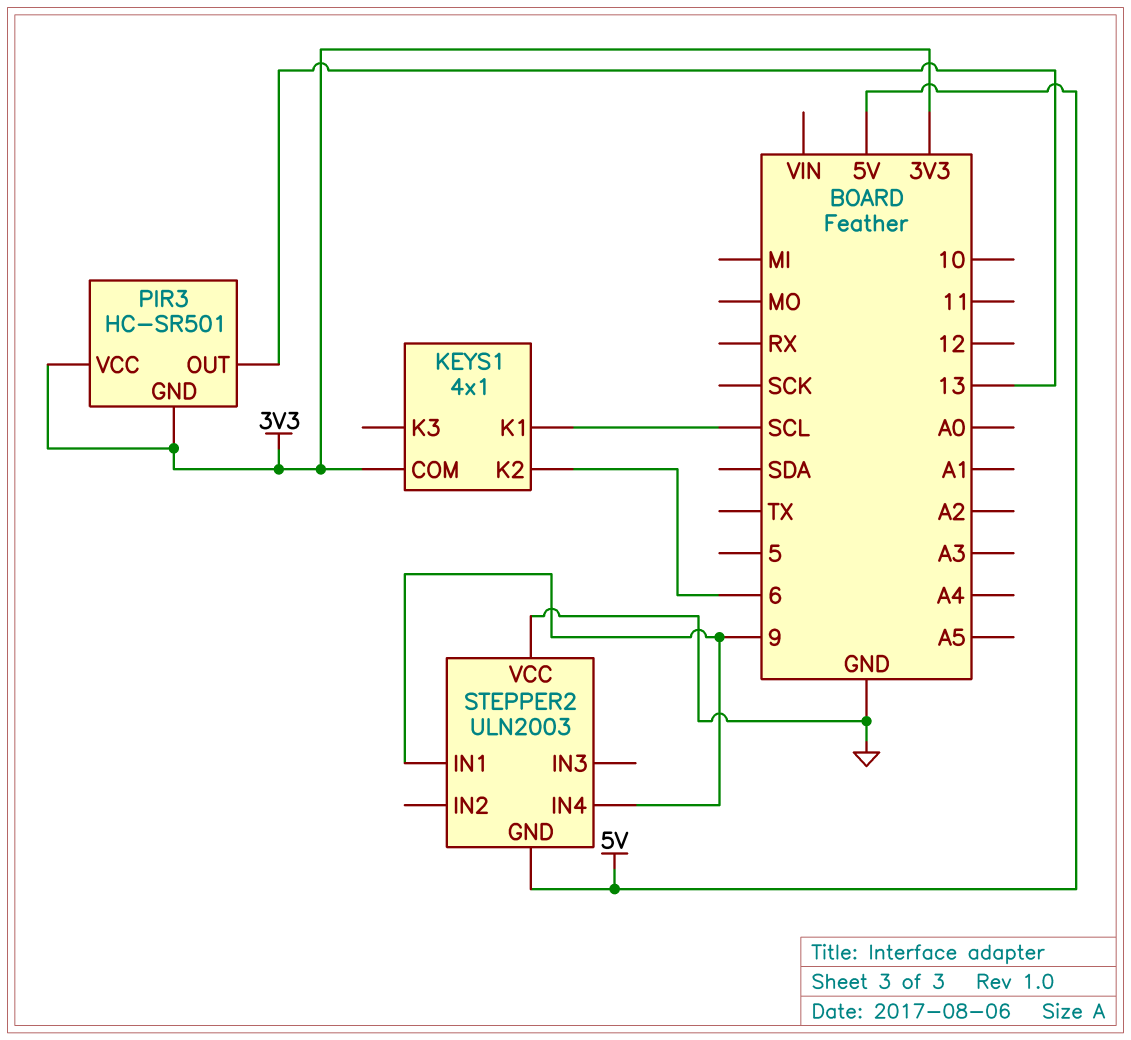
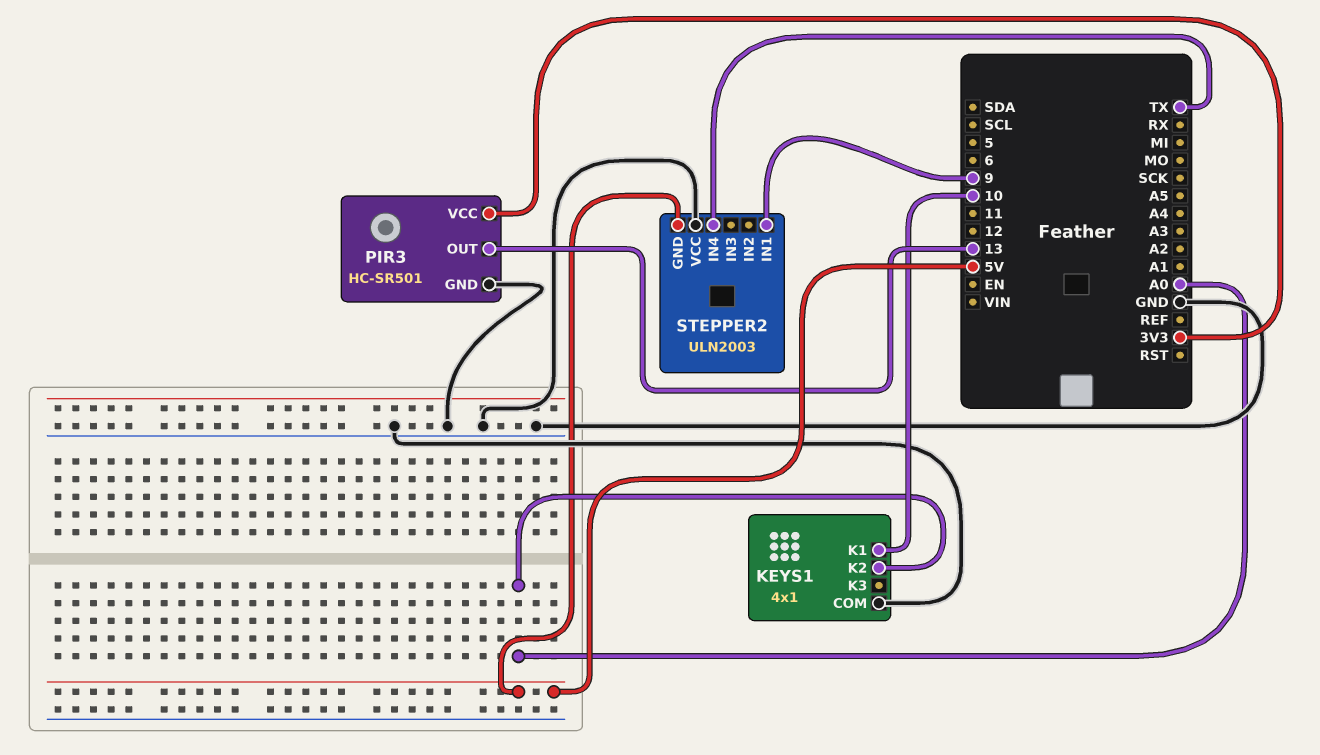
KEYS1 pin COM: 3V3 -> GND
KEYS1 pin K1: SCL -> 10
KEYS1 pin K2: 6 -> A0
PIR3 pin GND: 3V3 -> GND
STEPPER2 pin IN4: 9 -> TX

